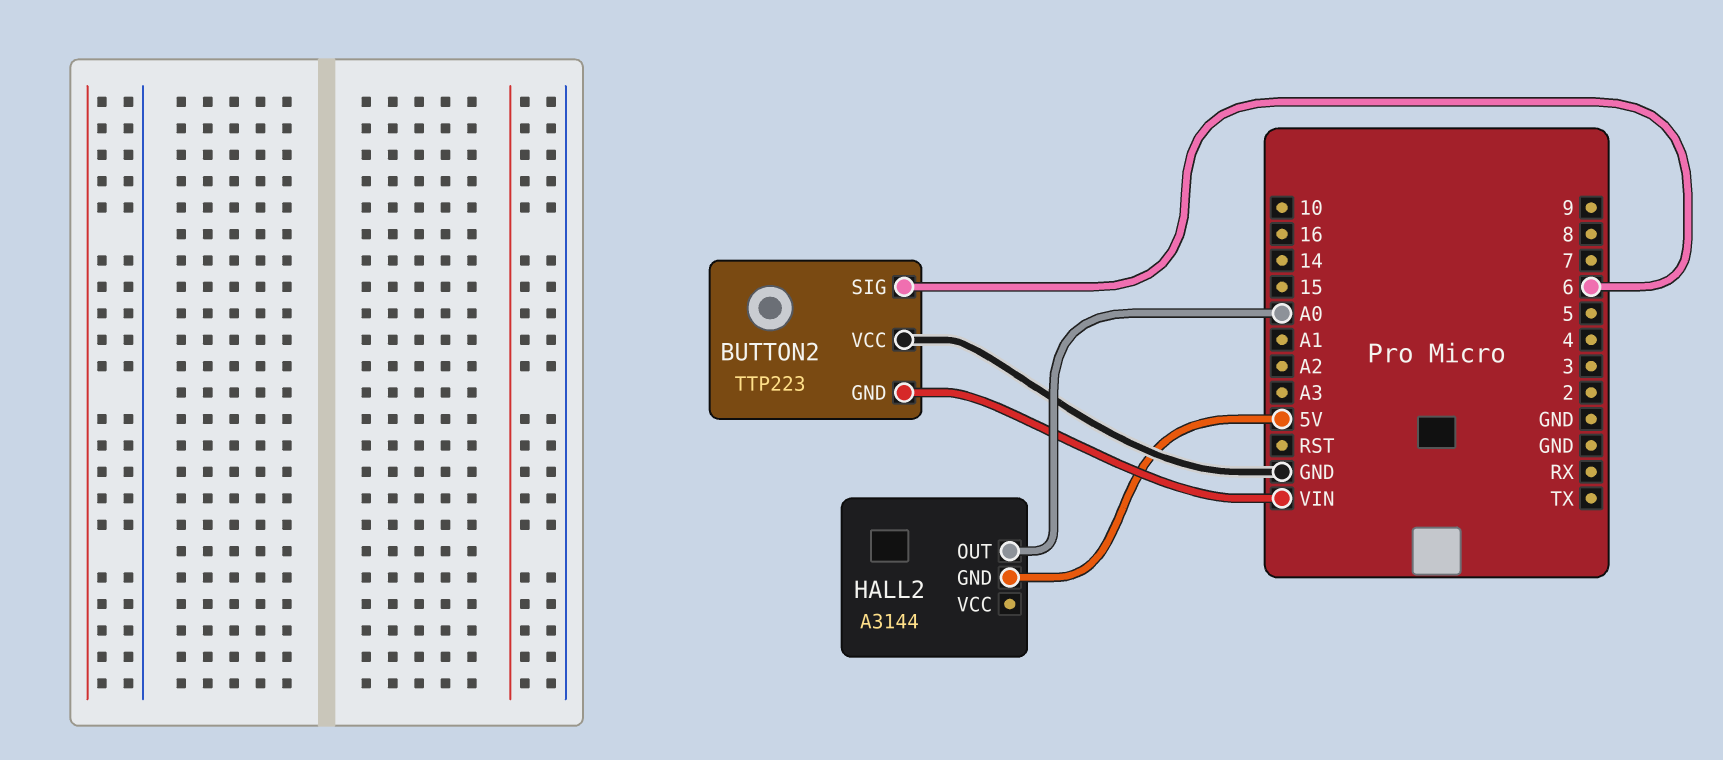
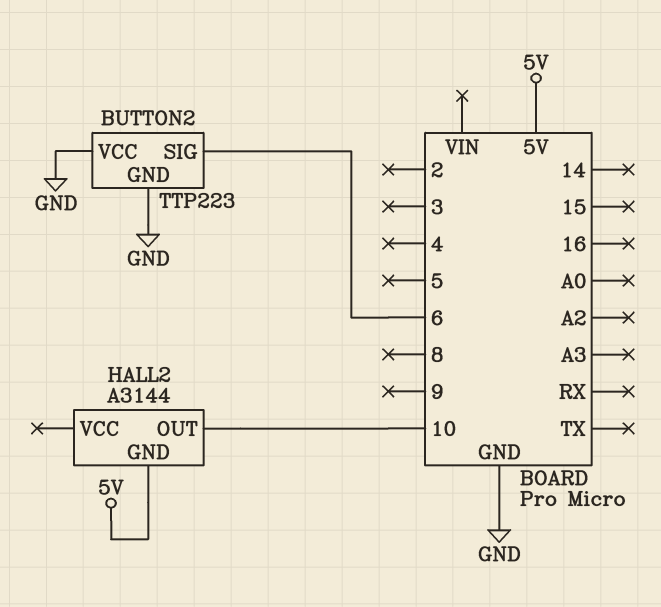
BUTTON2 pin GND: VIN -> GND
HALL2 pin OUT: A0 -> 10

